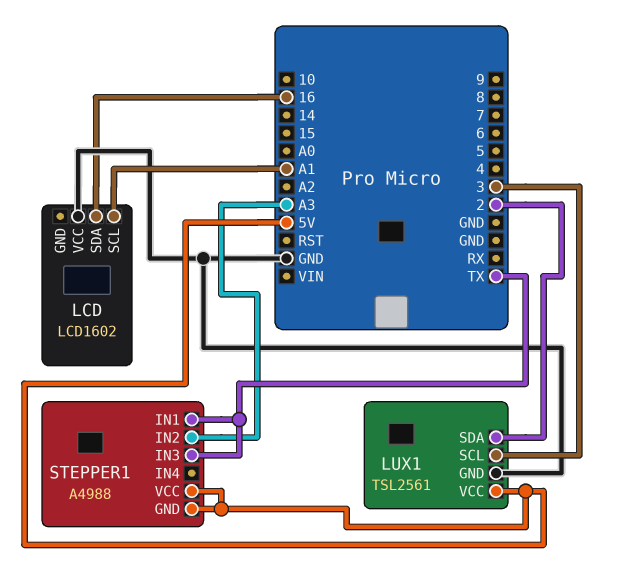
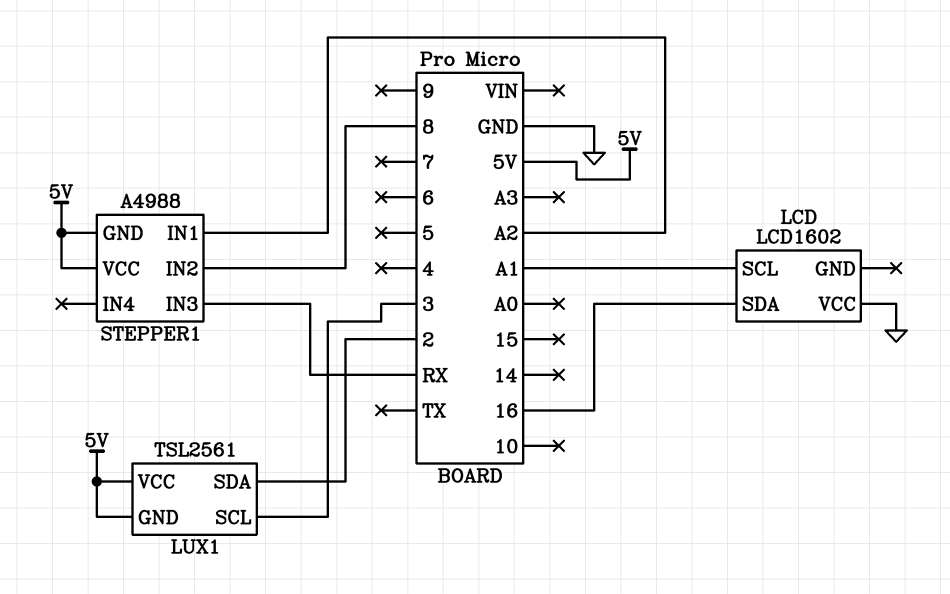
LUX1 pin GND: GND -> 5V
STEPPER1 pin IN1: TX -> A2
STEPPER1 pin IN2: A3 -> 8
STEPPER1 pin IN3: TX -> RX

